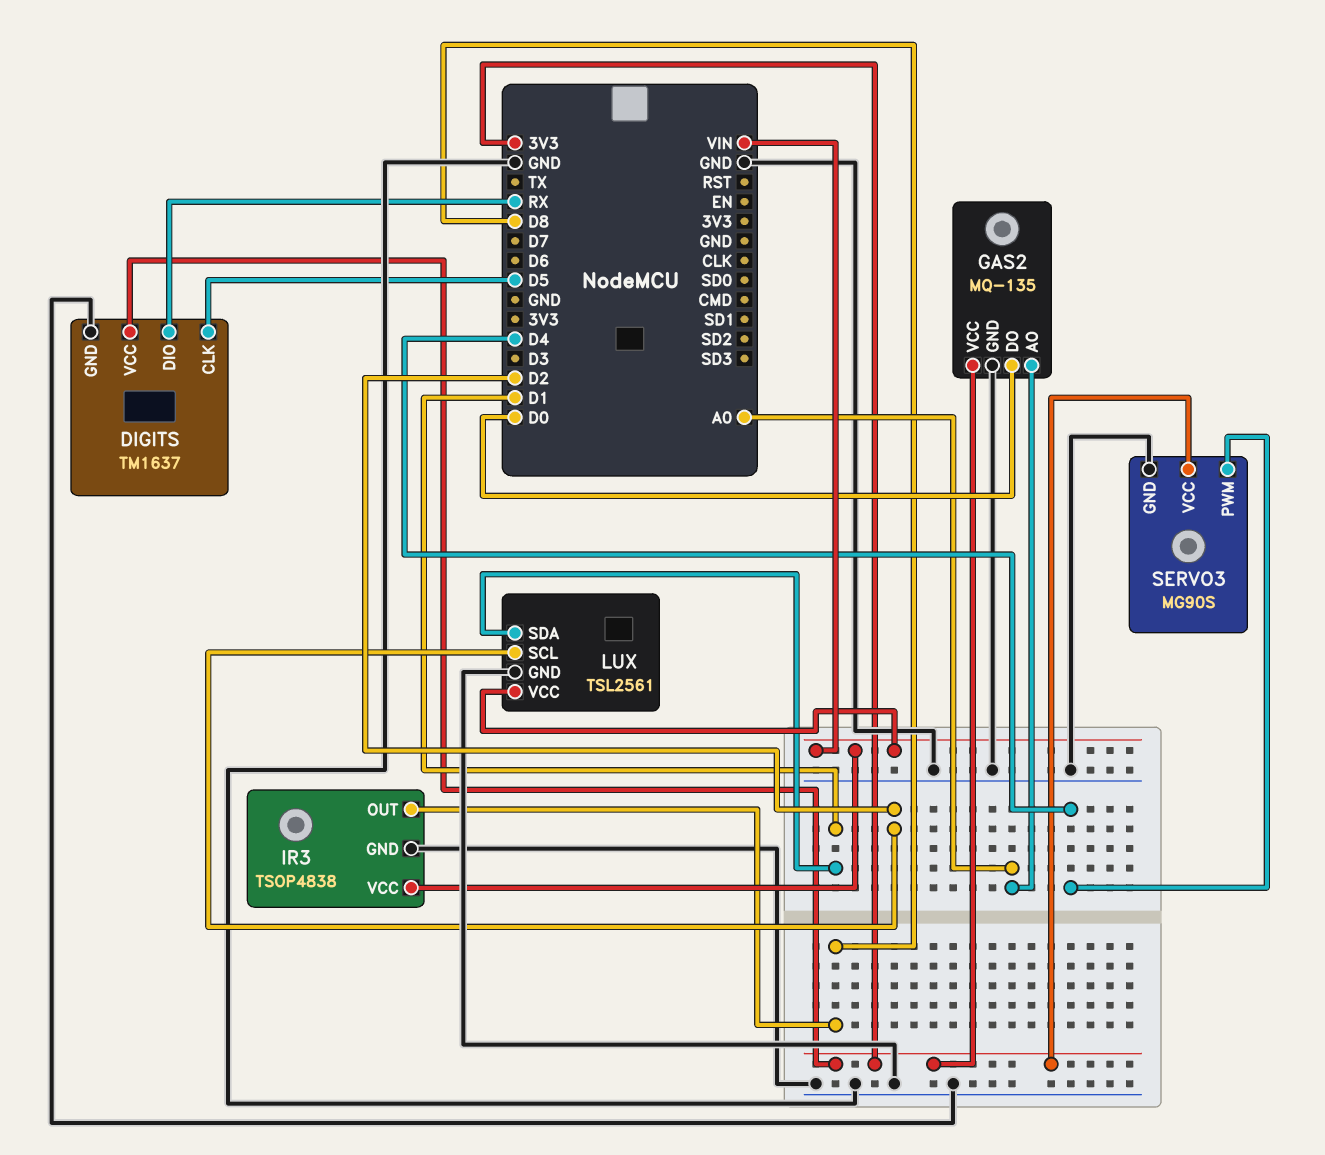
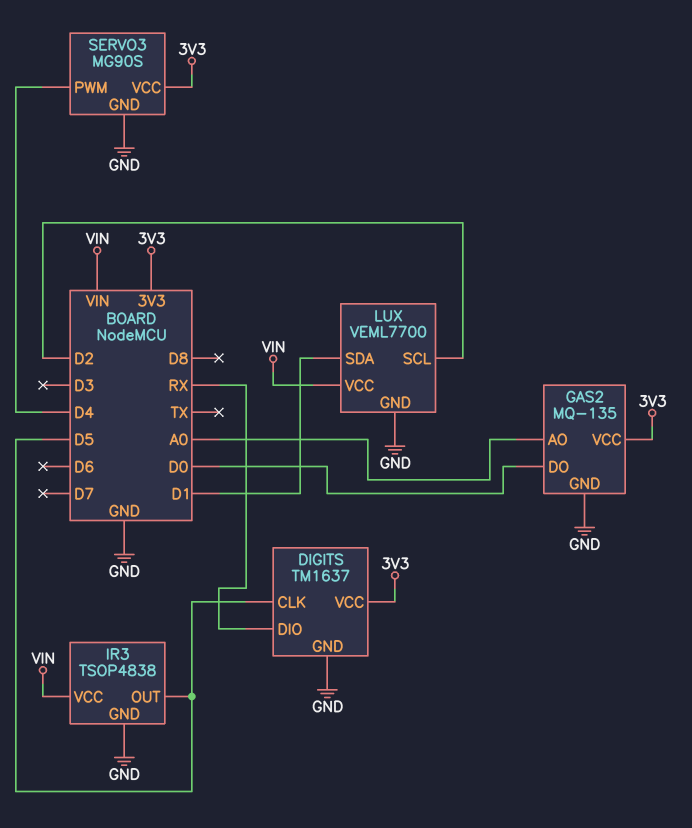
IR3 pin OUT: D8 -> D5
LUX: TSL2561 -> VEML7700

